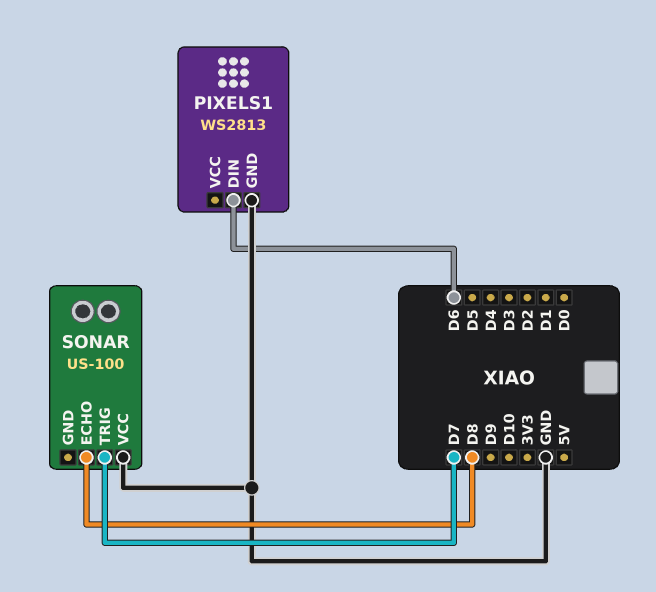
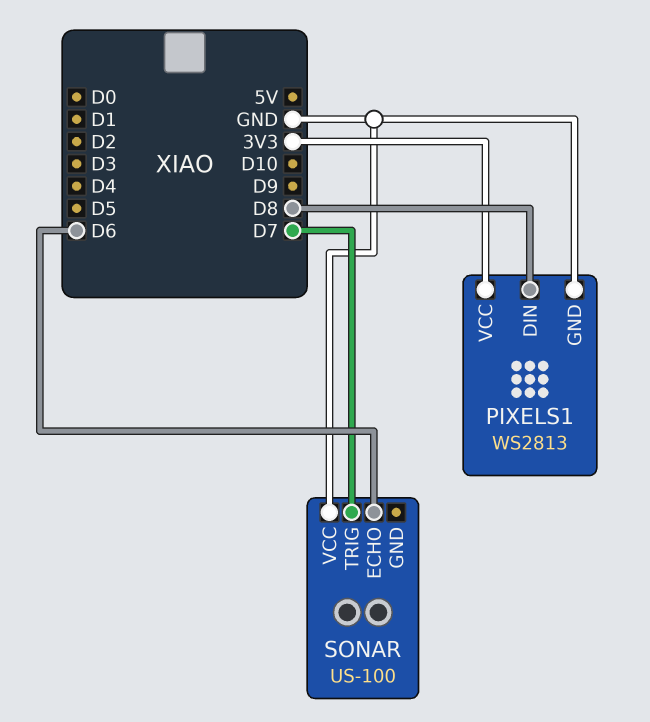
PIXELS1 pin DIN: D6 -> D8
PIXELS1 pin VCC: none -> 3V3
SONAR pin ECHO: D8 -> D6

